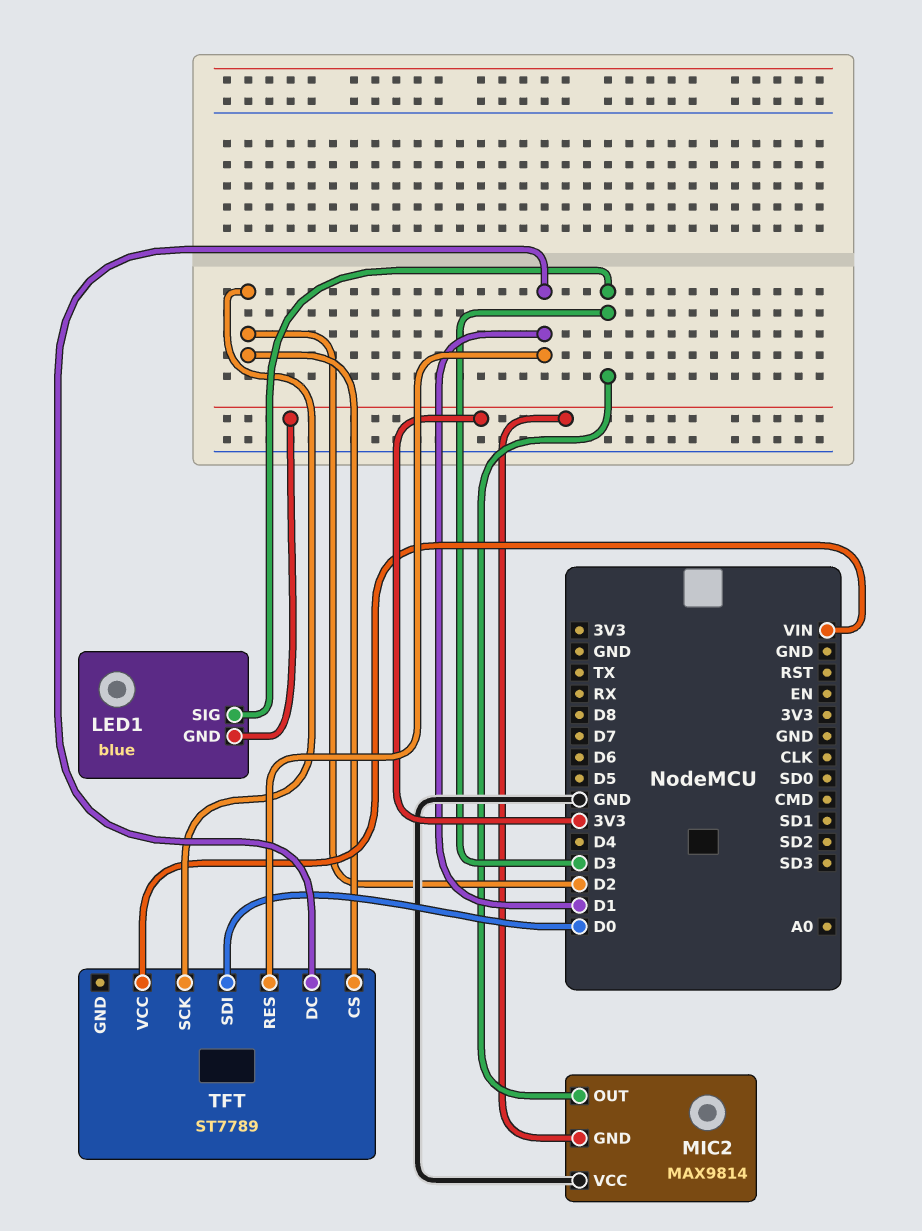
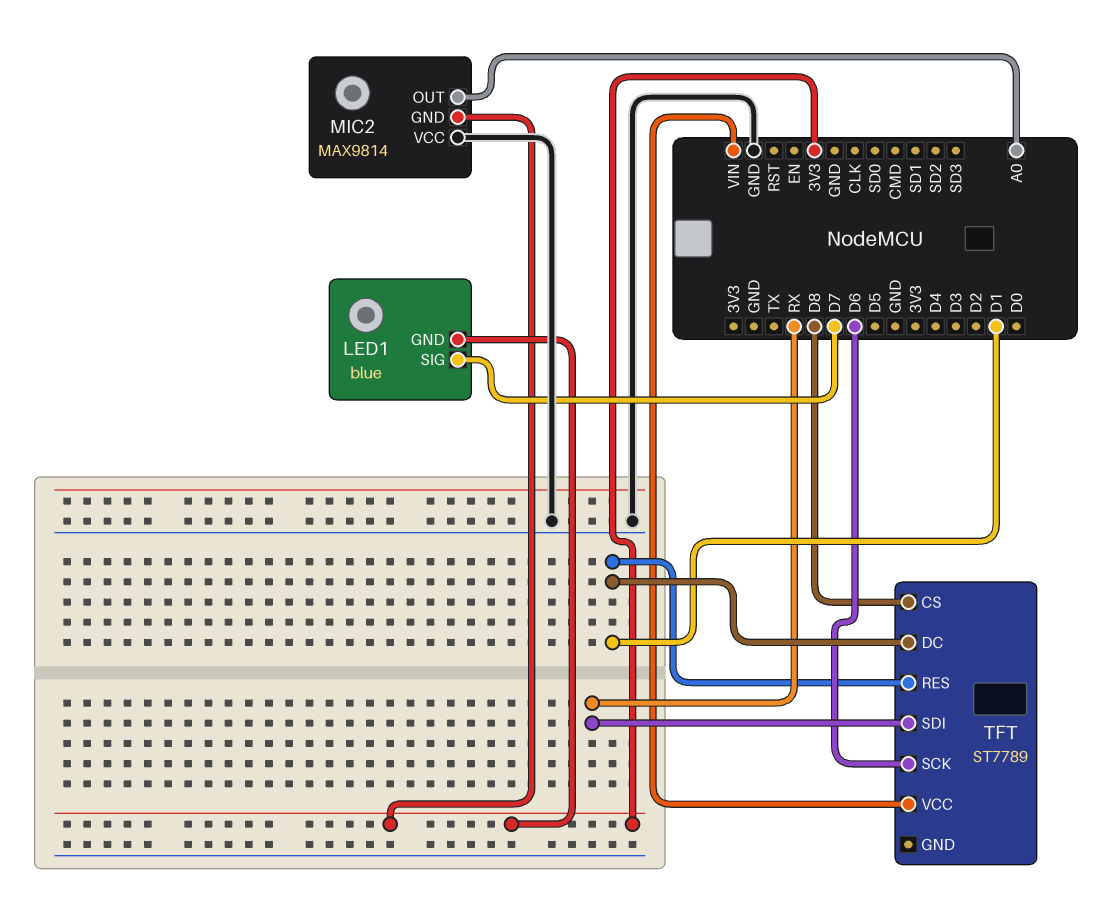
LED1 pin SIG: D3 -> D7
MIC2 pin OUT: D3 -> A0
TFT pin CS: D2 -> D8
TFT pin SCK: D2 -> D6
TFT pin SDI: D0 -> RX

